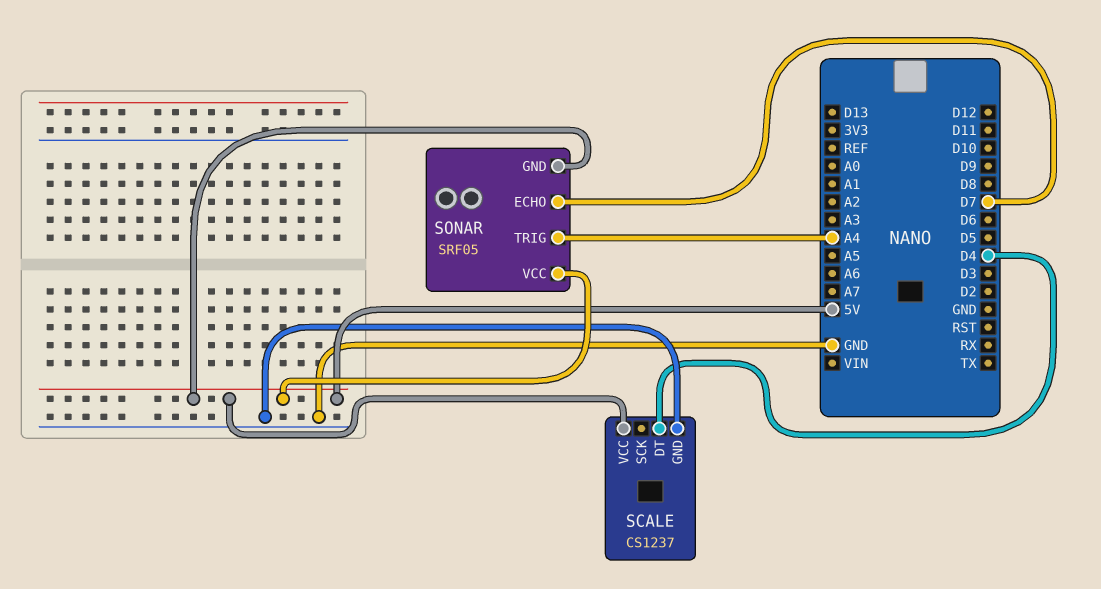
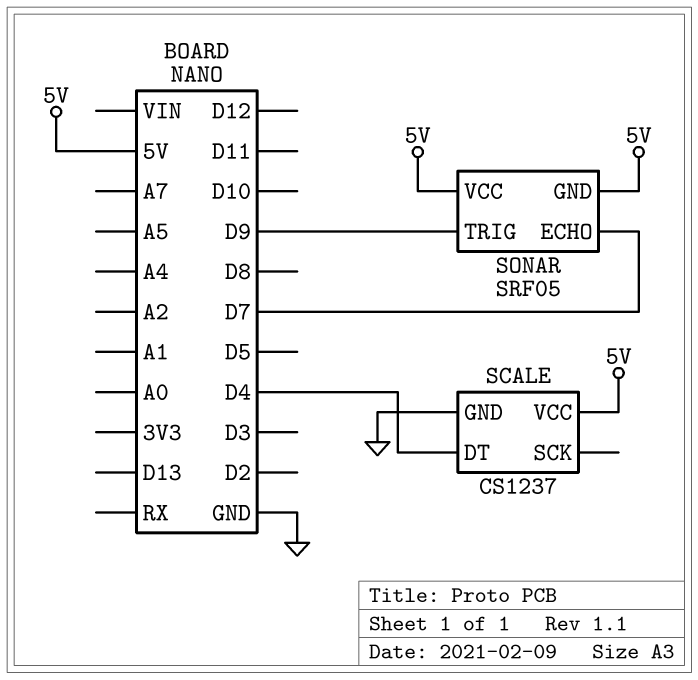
SONAR pin TRIG: A4 -> D9

